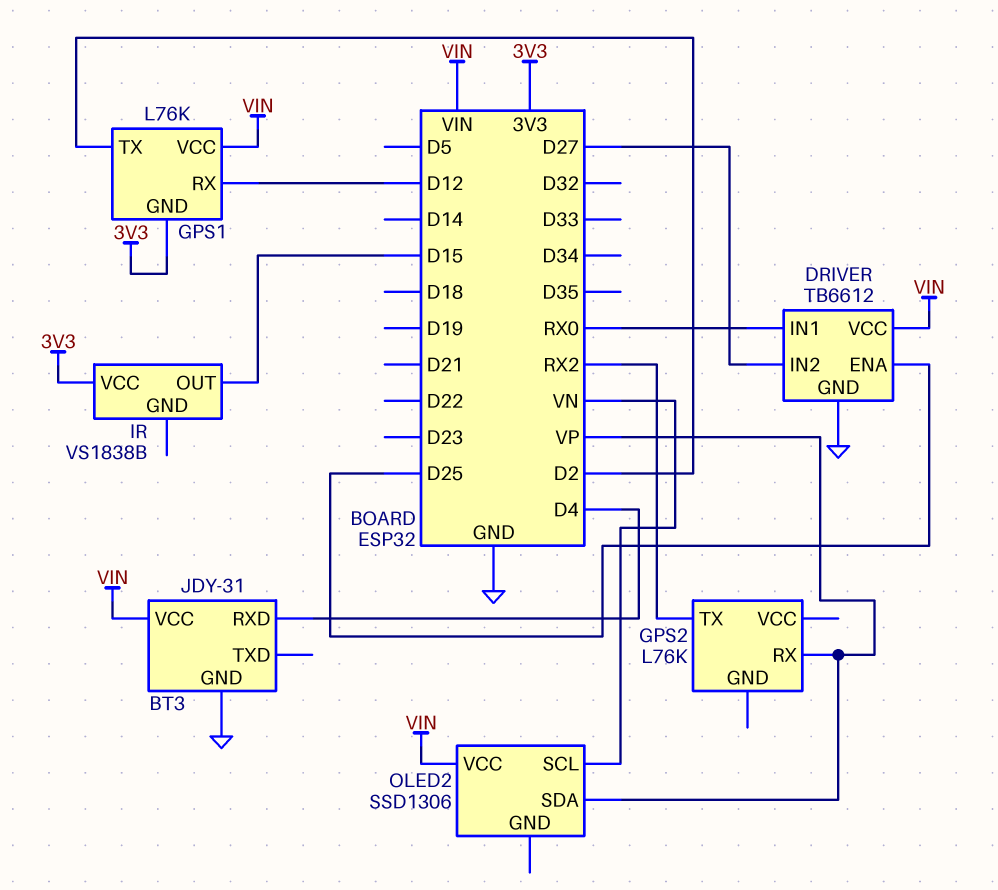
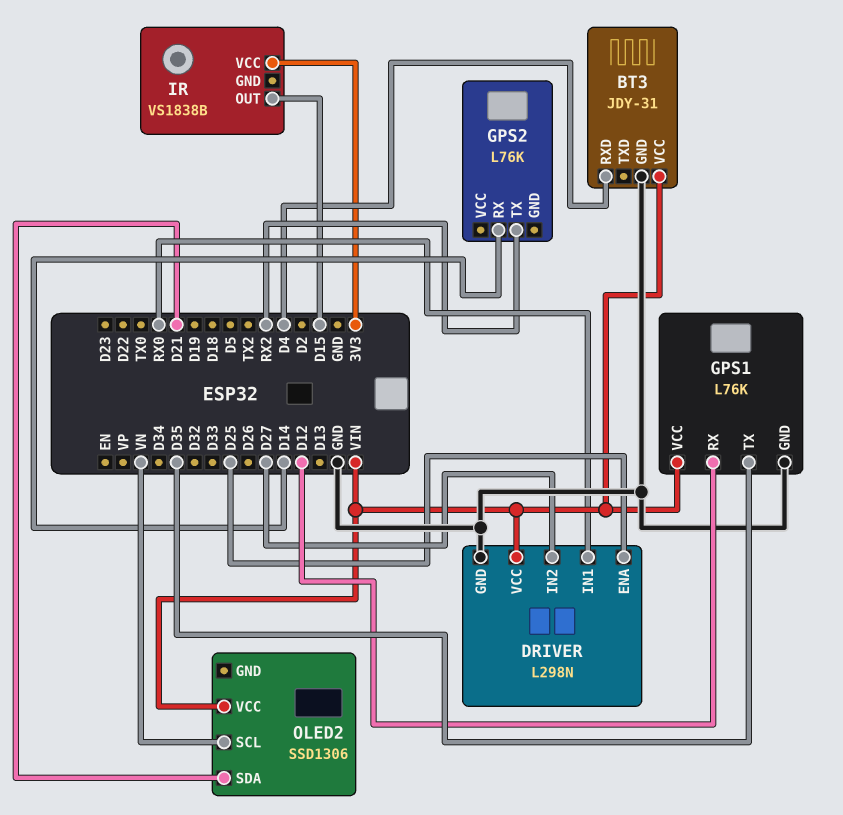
DRIVER: TB6612 -> L298N
GPS1 pin GND: 3V3 -> GND
GPS1 pin TX: D2 -> D35
GPS2 pin RX: VP -> D14
OLED2 pin SDA: VP -> D21

